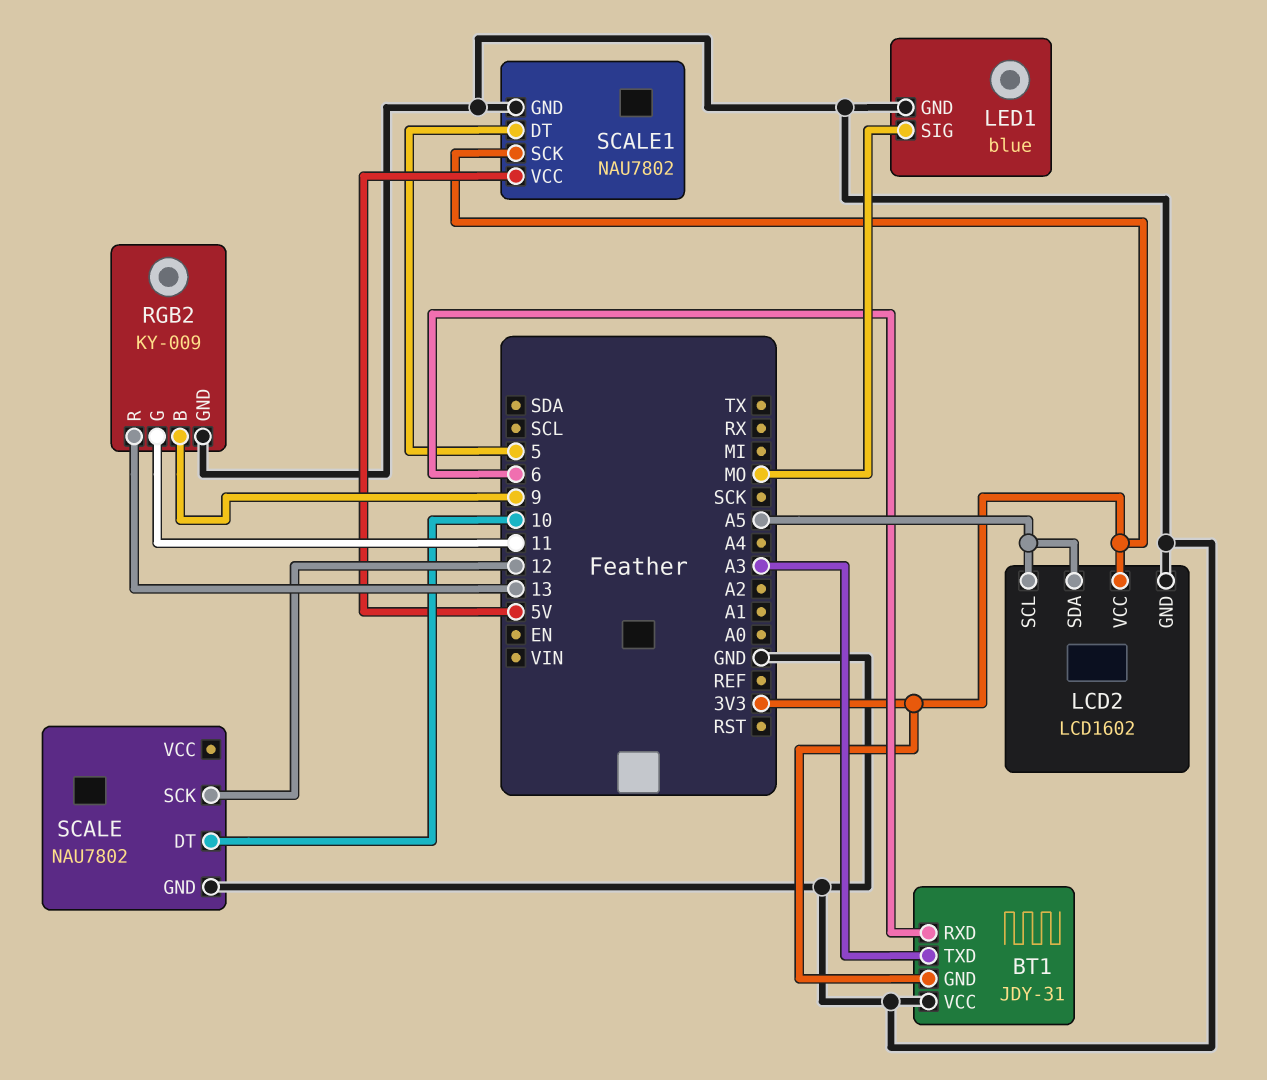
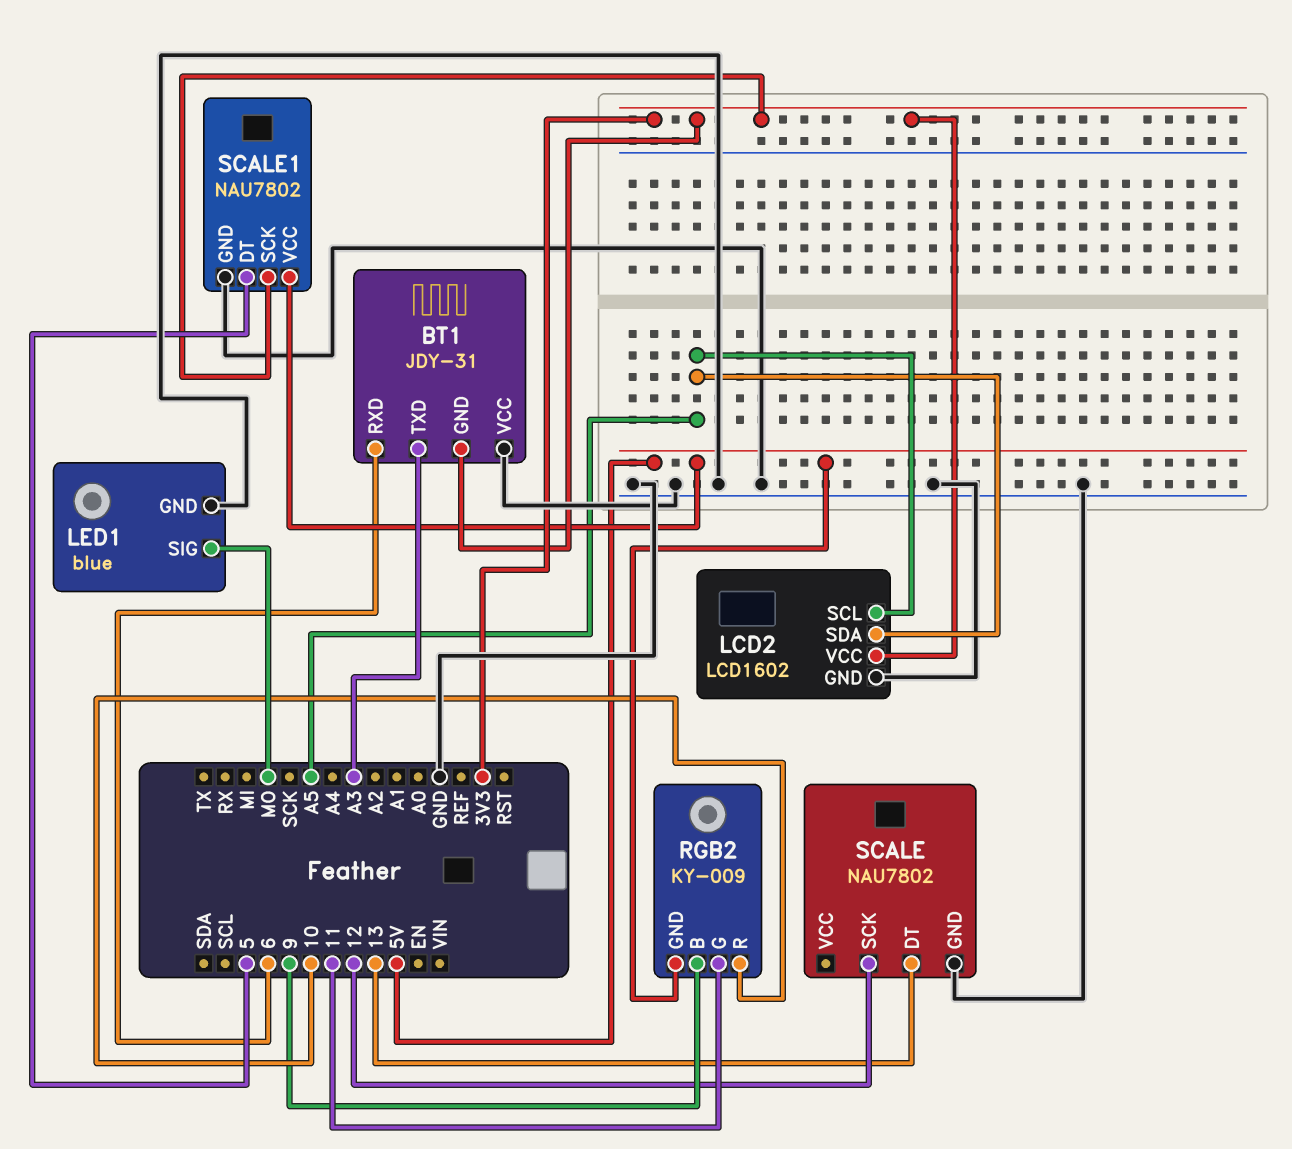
RGB2 pin GND: GND -> 5V
RGB2 pin R: 13 -> 10
SCALE pin DT: 10 -> 13

